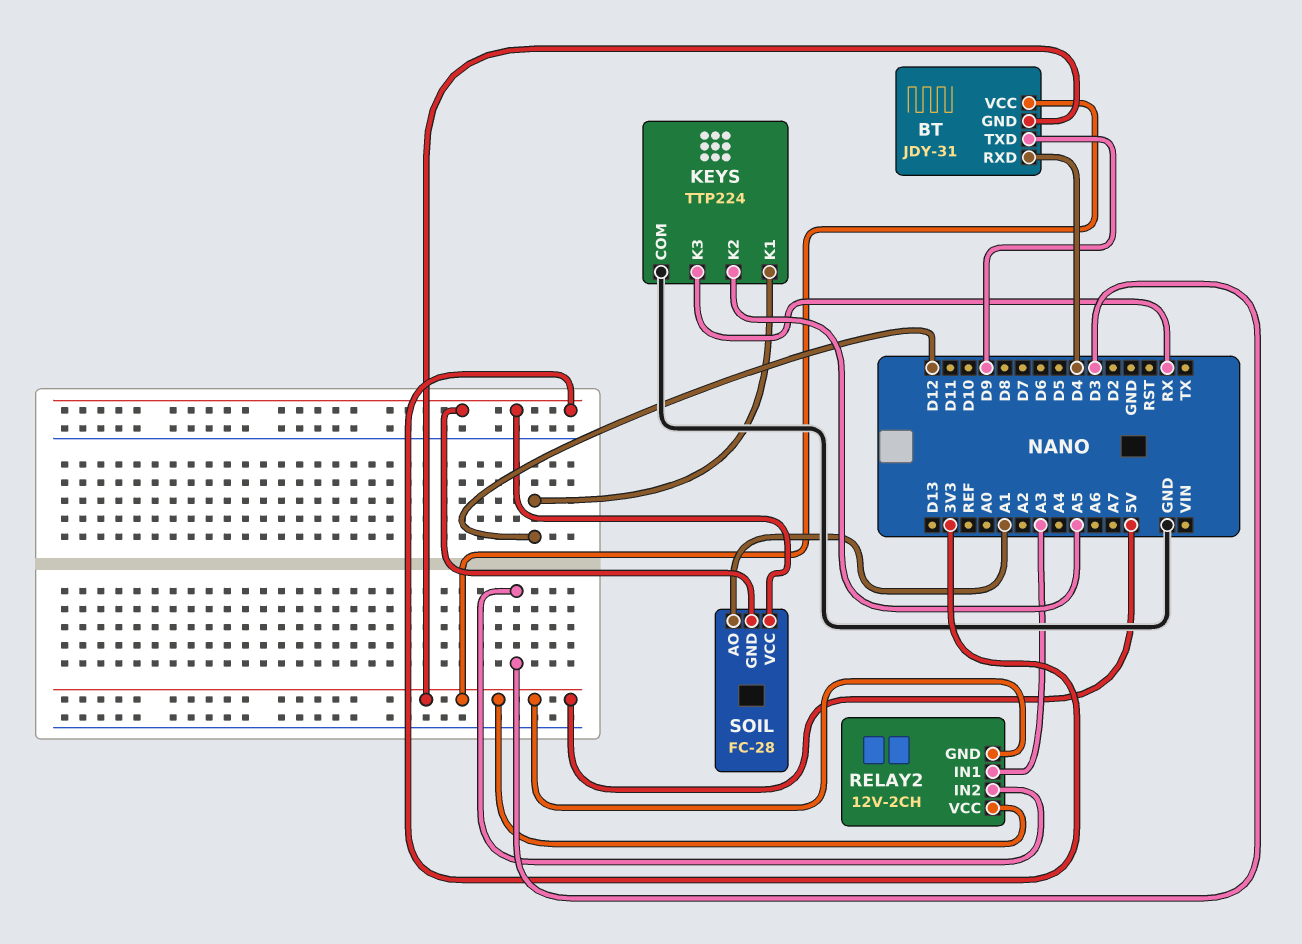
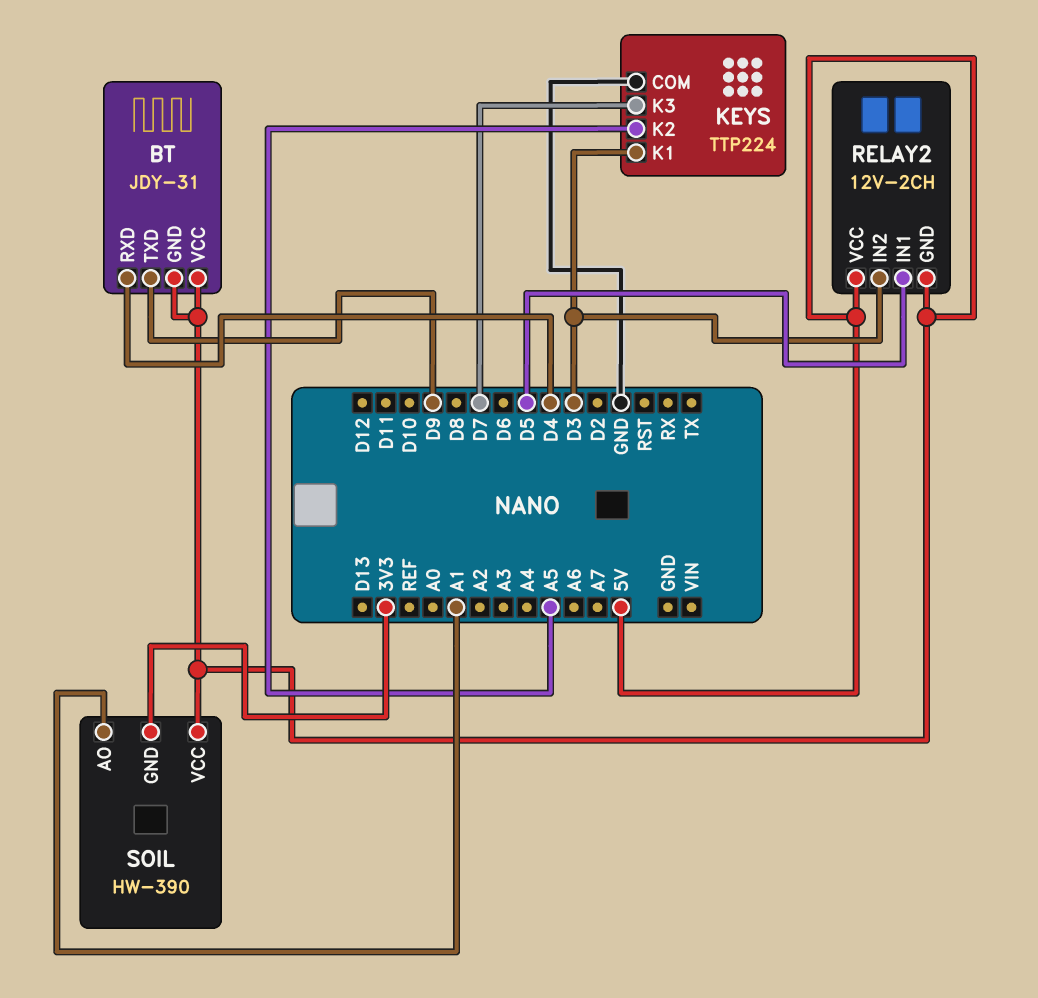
KEYS pin K1: D12 -> D3
KEYS pin K3: RX -> D7
RELAY2 pin IN1: A3 -> D5
SOIL: FC-28 -> HW-390
SOIL pin VCC: 3V3 -> 5V

